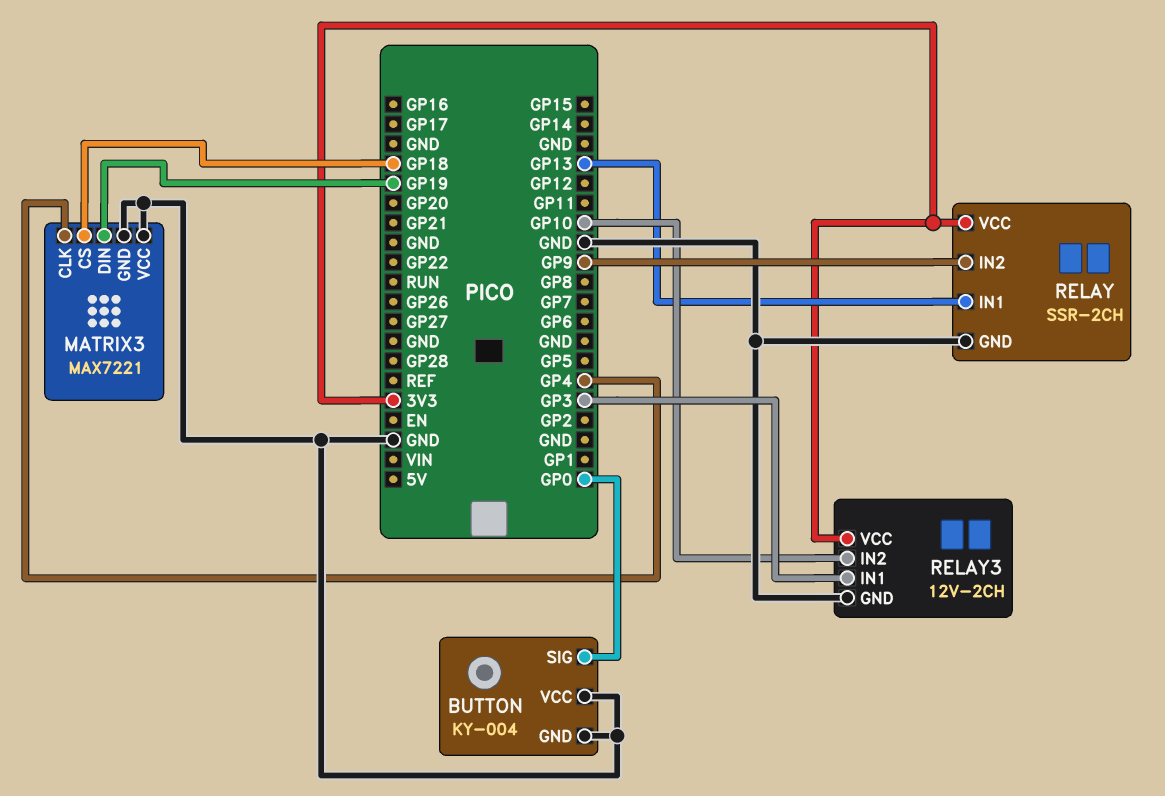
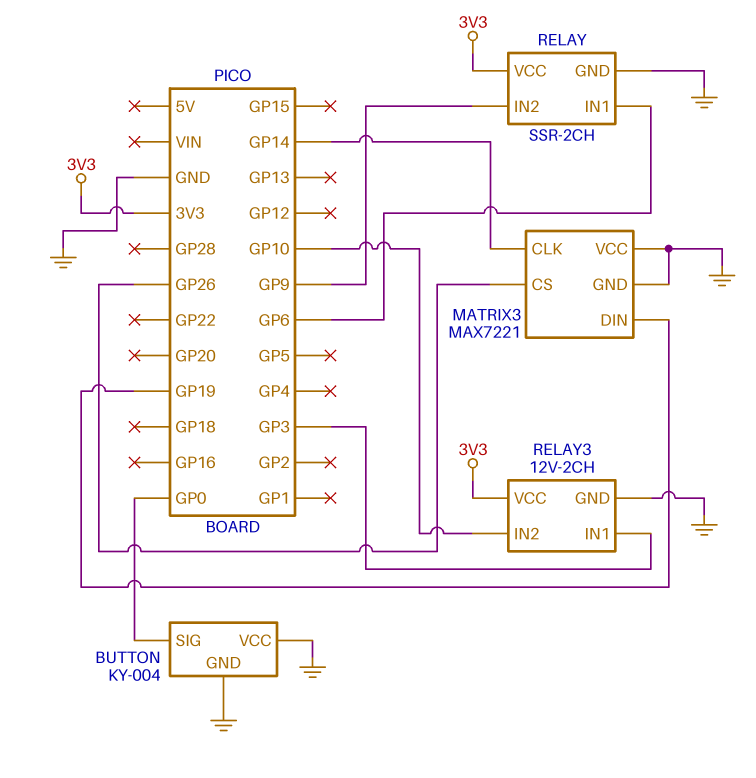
MATRIX3 pin CLK: GP4 -> GP14
MATRIX3 pin CS: GP18 -> GP26
RELAY pin IN1: GP13 -> GP6

